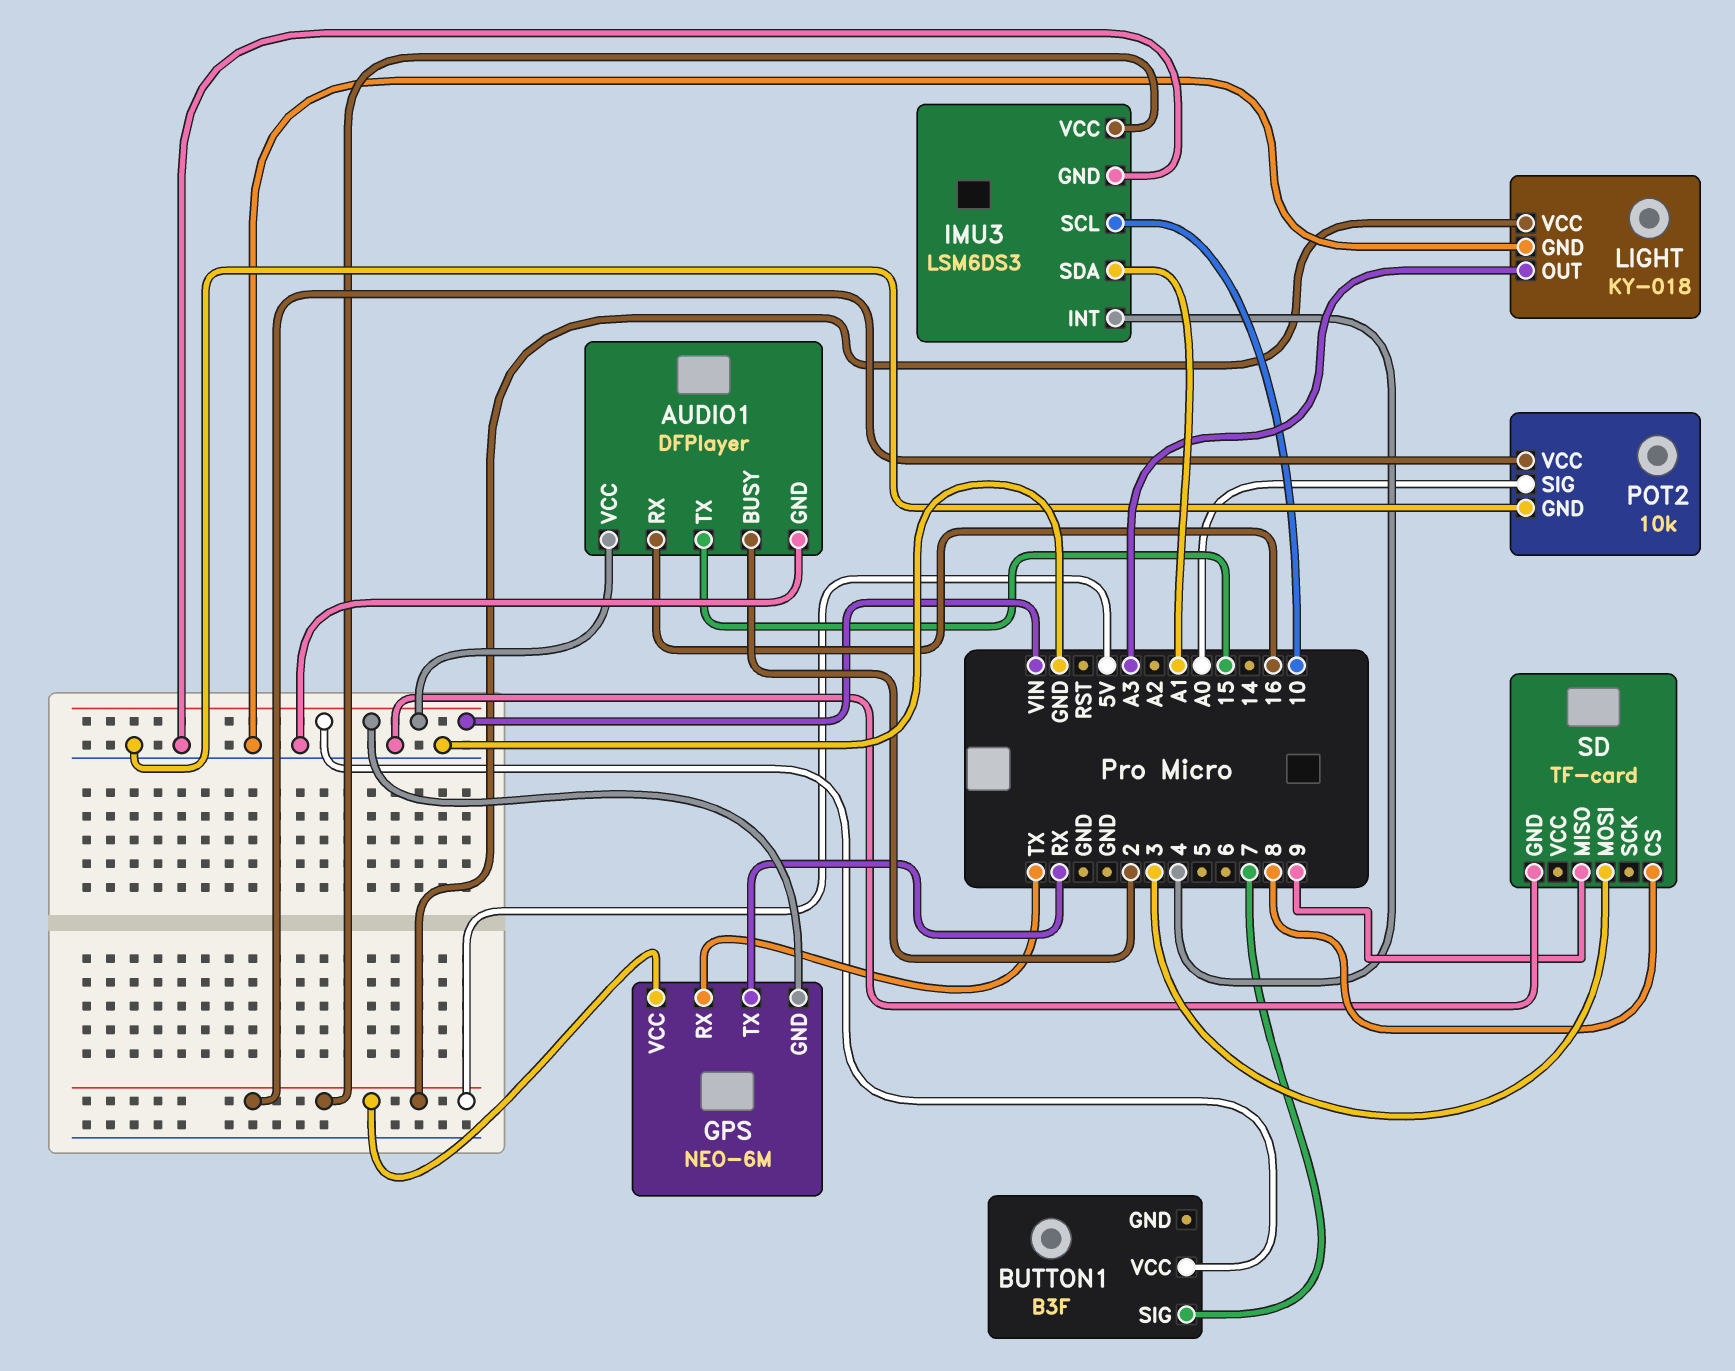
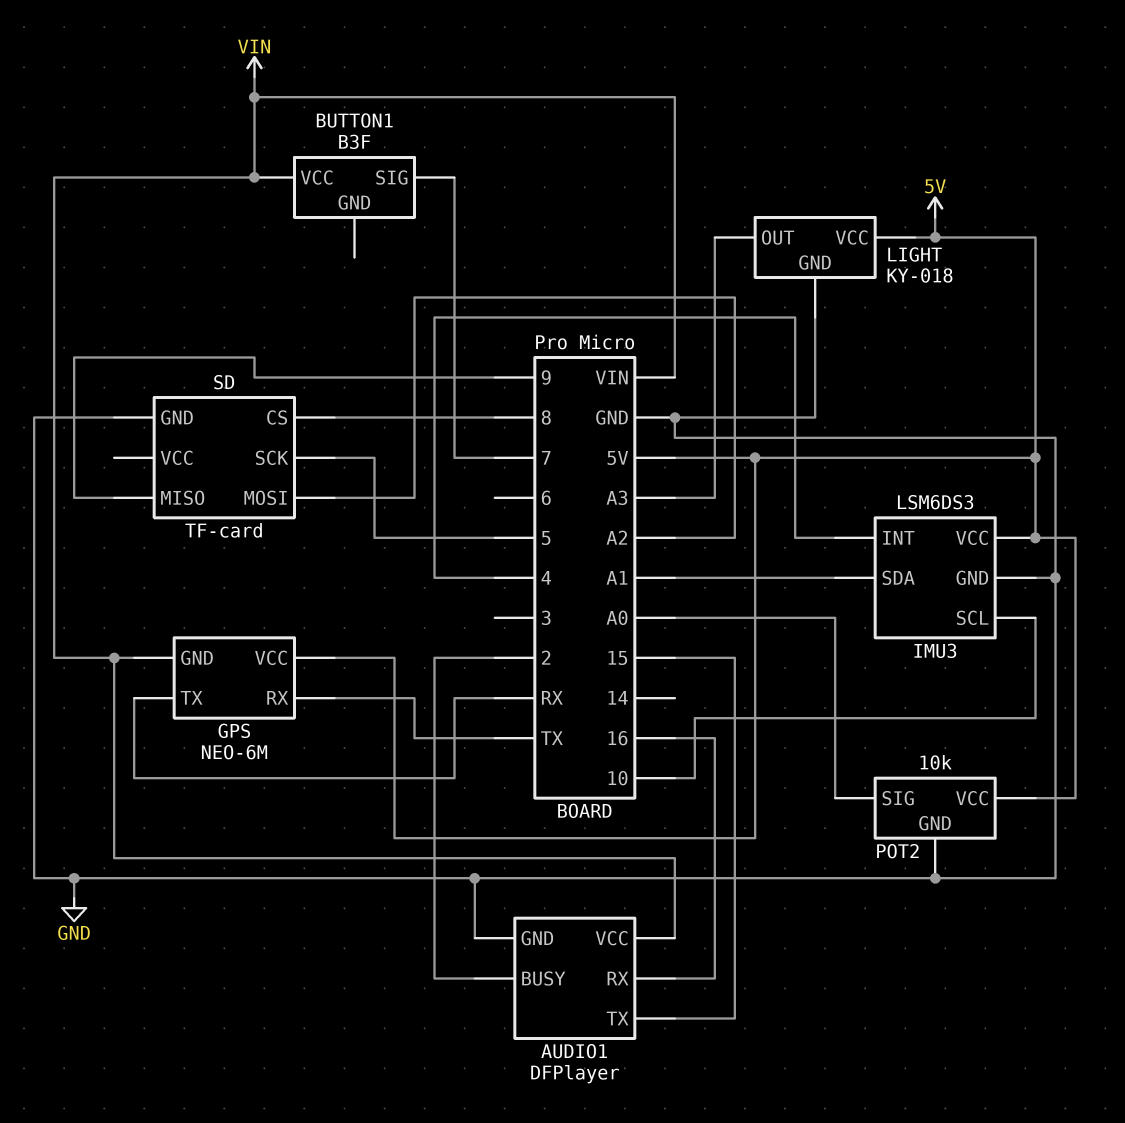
SD pin MOSI: 3 -> A2
SD pin SCK: none -> 5

